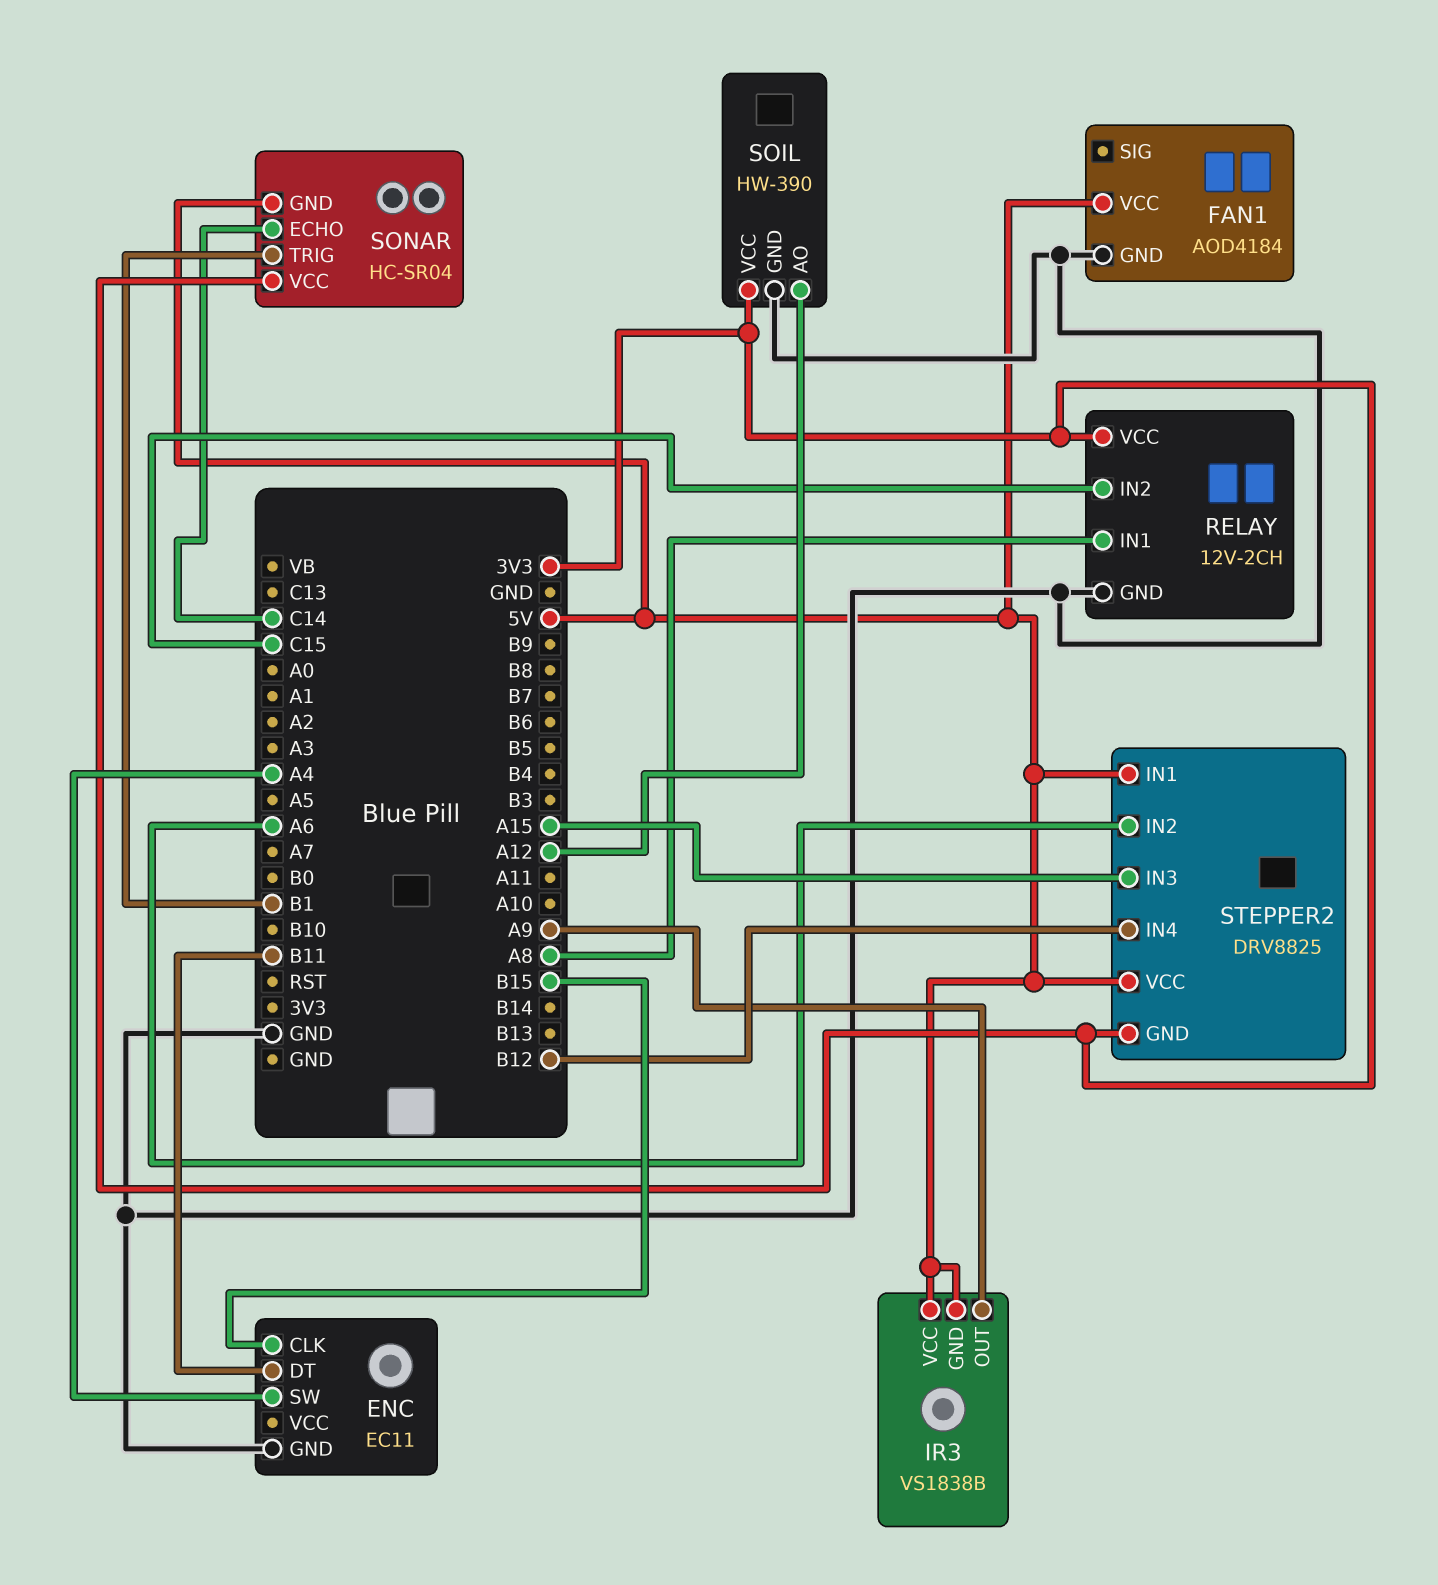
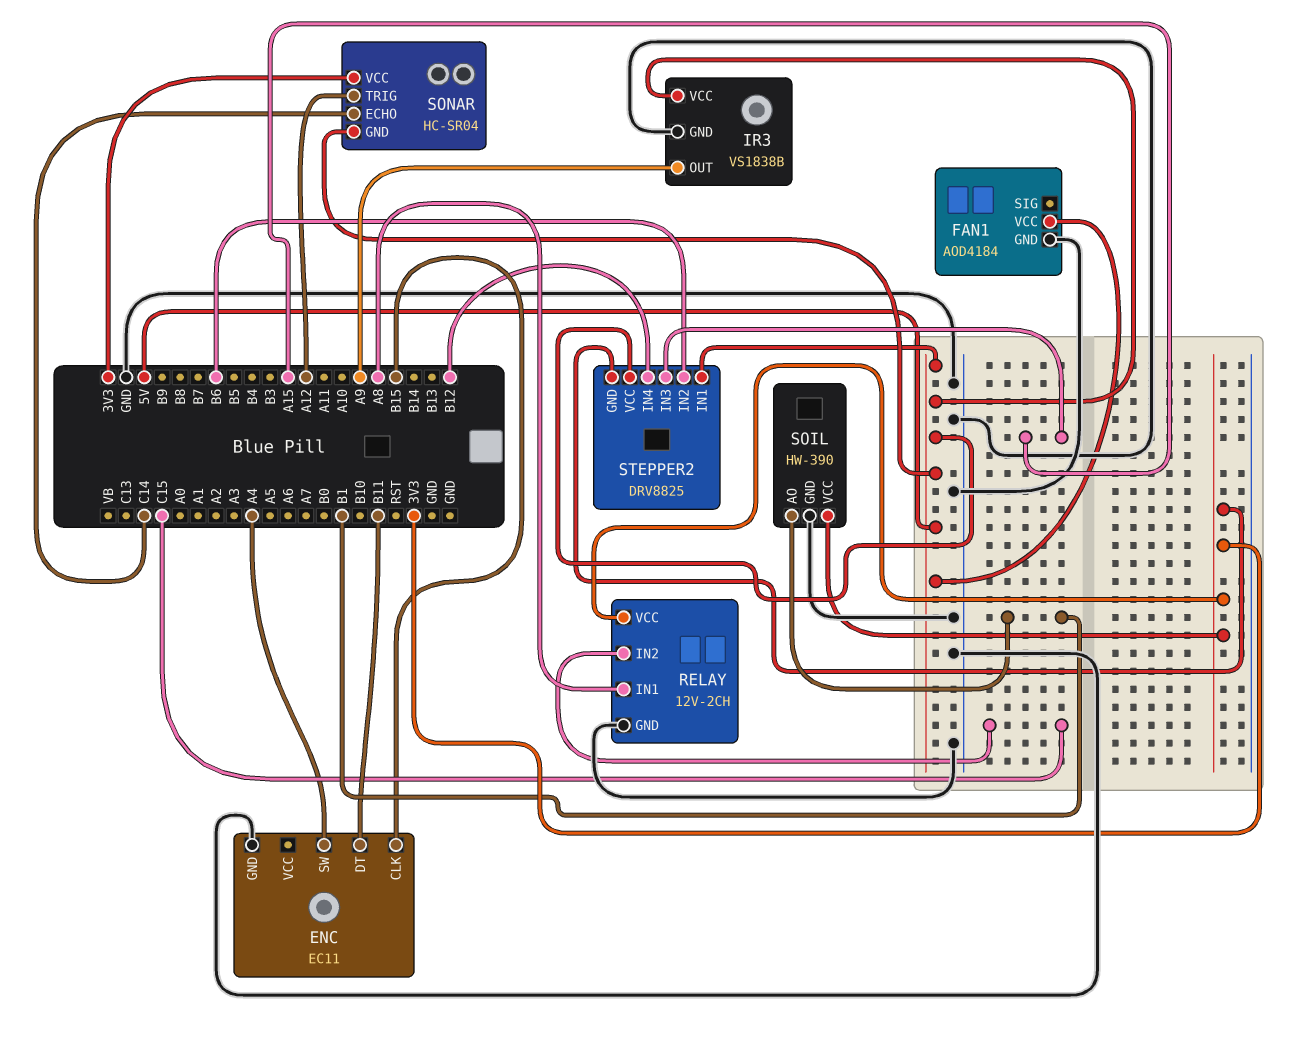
IR3 pin GND: 5V -> GND
SOIL pin AO: A12 -> B1
SONAR pin TRIG: B1 -> A12
STEPPER2 pin IN2: A6 -> B6

